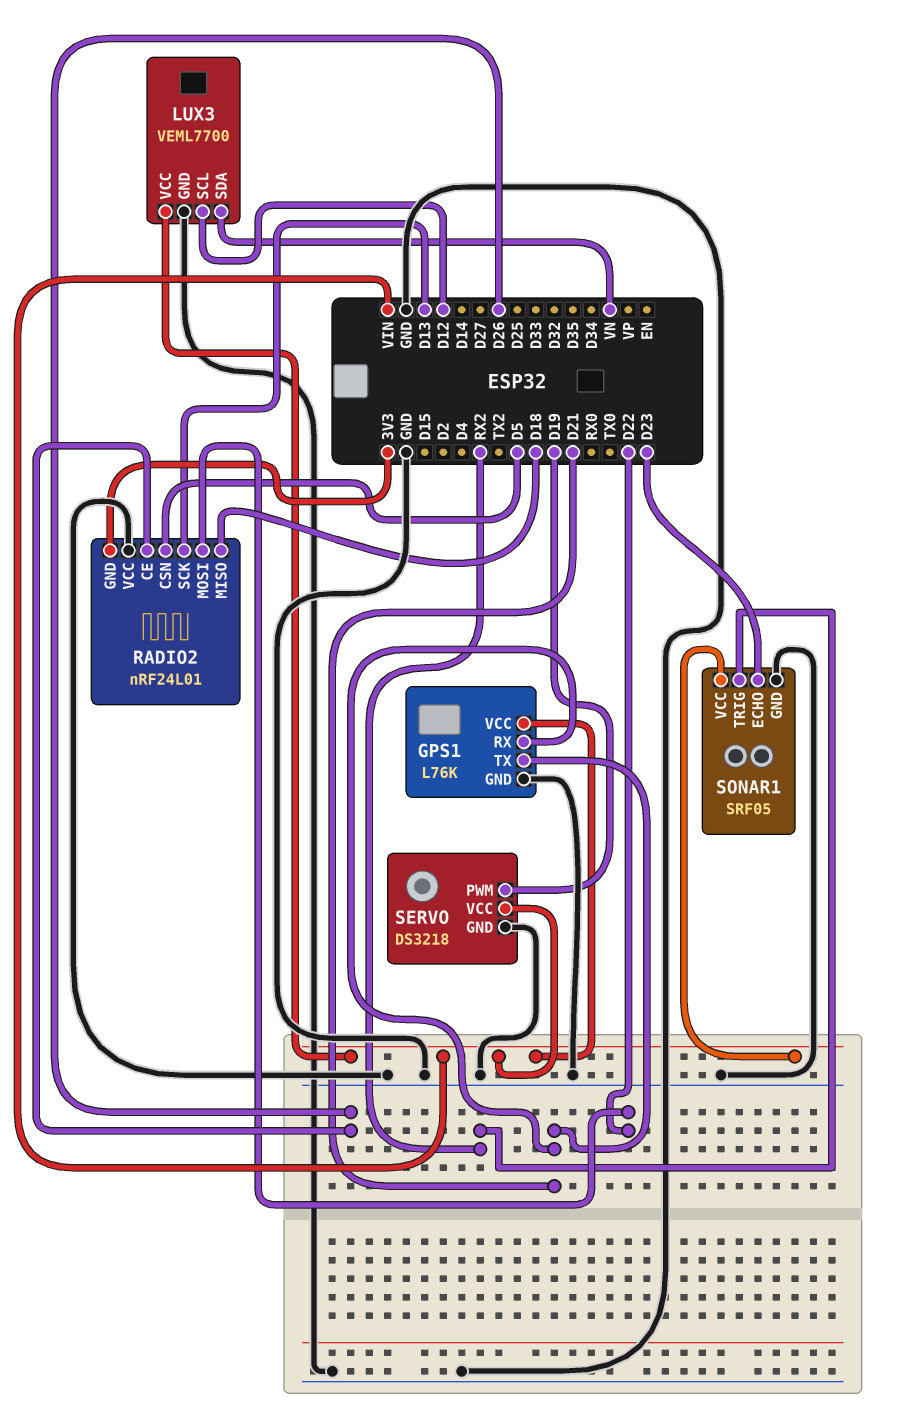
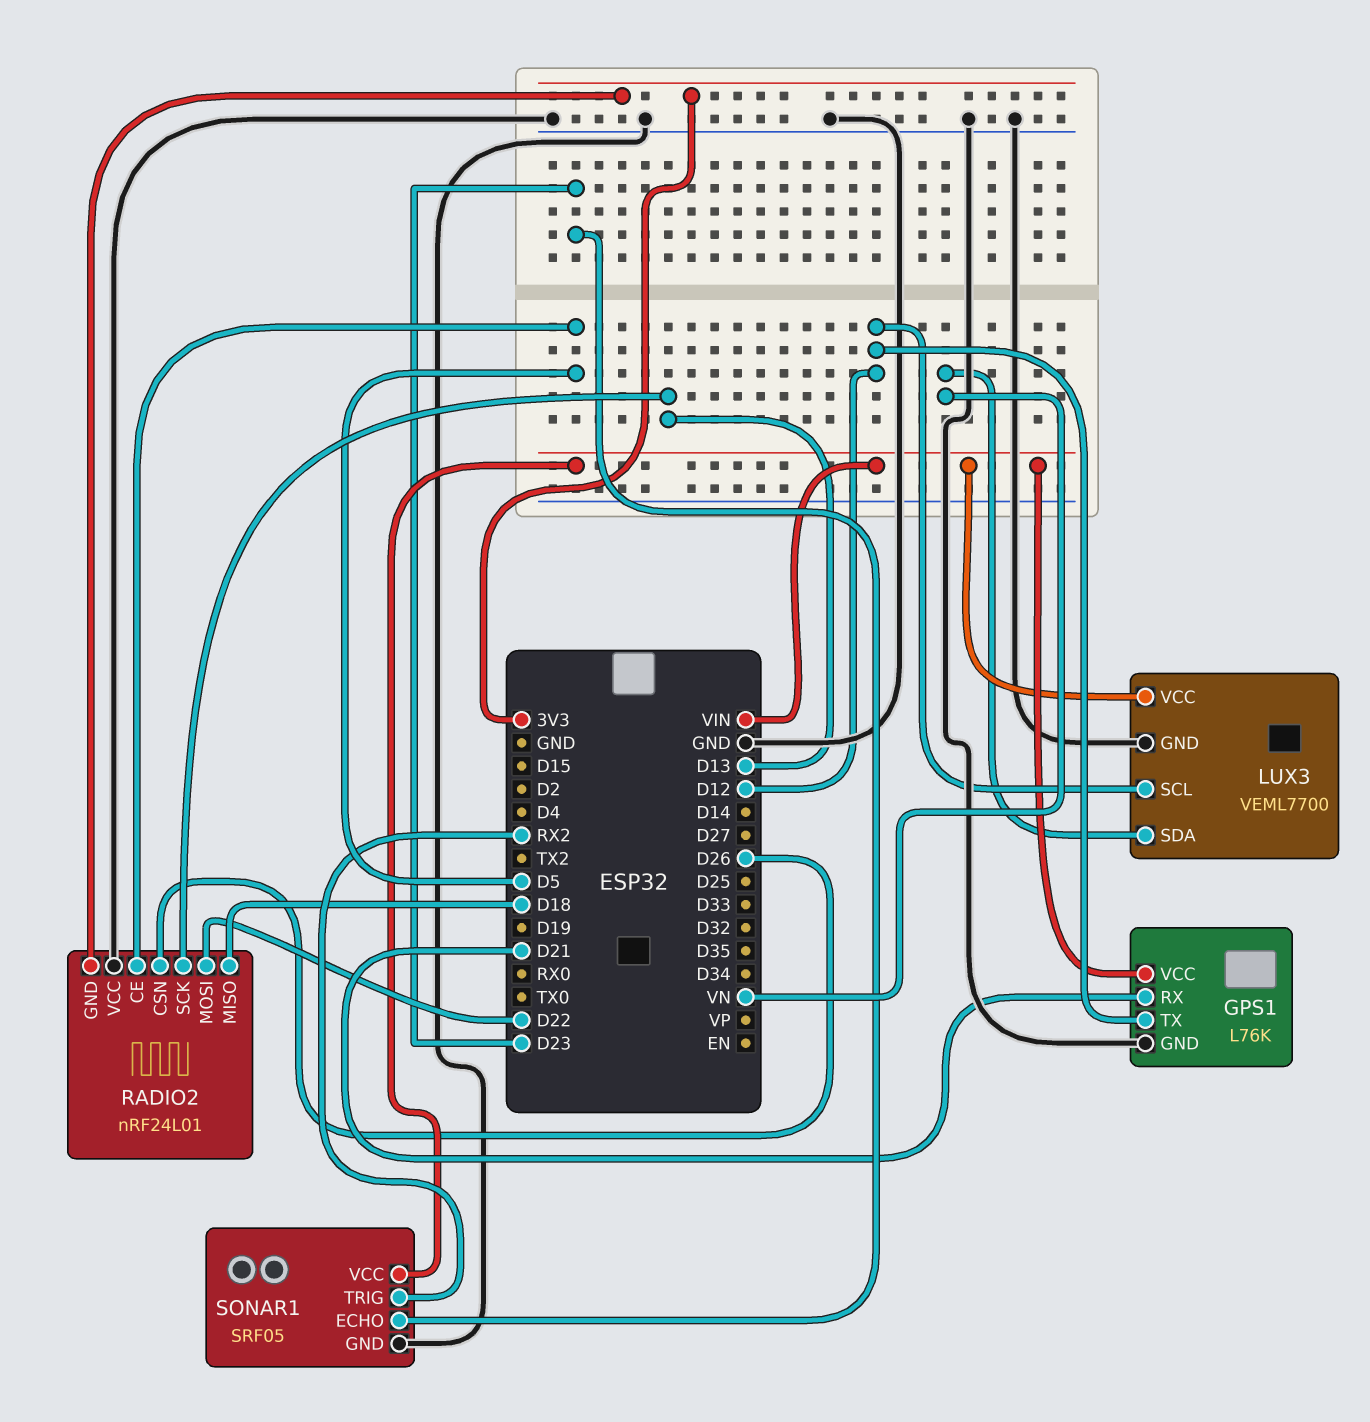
GPS1 pin TX: D21 -> D12
RADIO2 pin CE: D26 -> D5
RADIO2 pin CSN: D5 -> D26
SERVO: DS3218 -> none
SERVO pin GND: GND -> none
SERVO pin PWM: D19 -> none
SERVO pin VCC: VIN -> none

